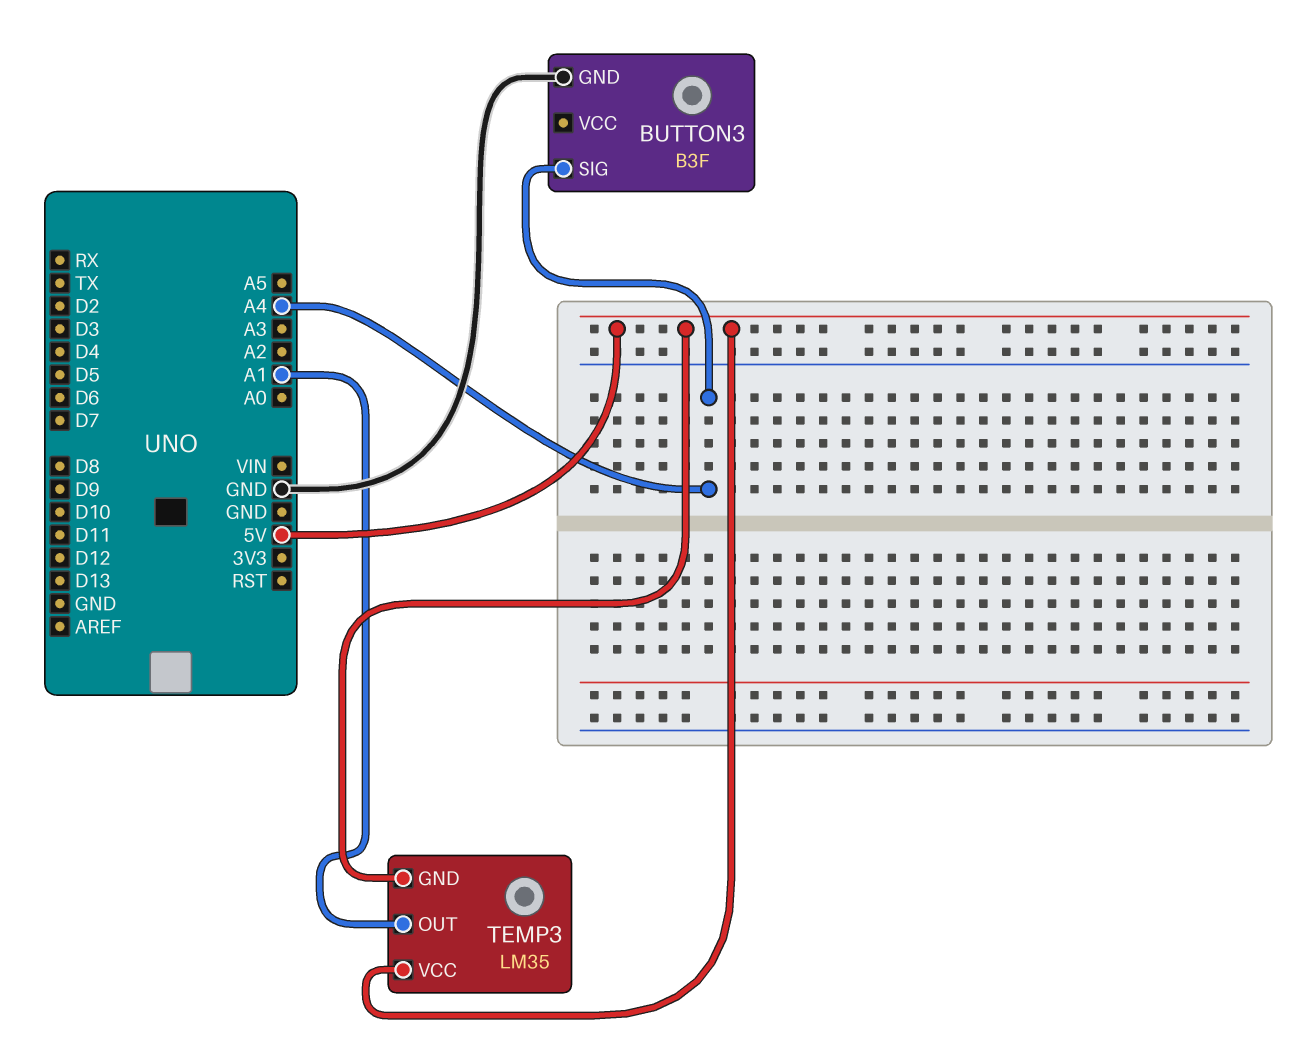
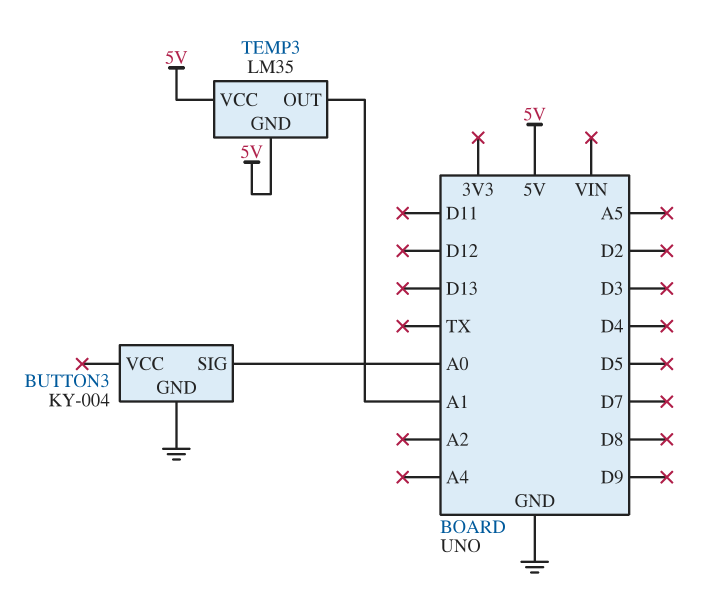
BUTTON3: B3F -> KY-004
BUTTON3 pin SIG: A4 -> A0

